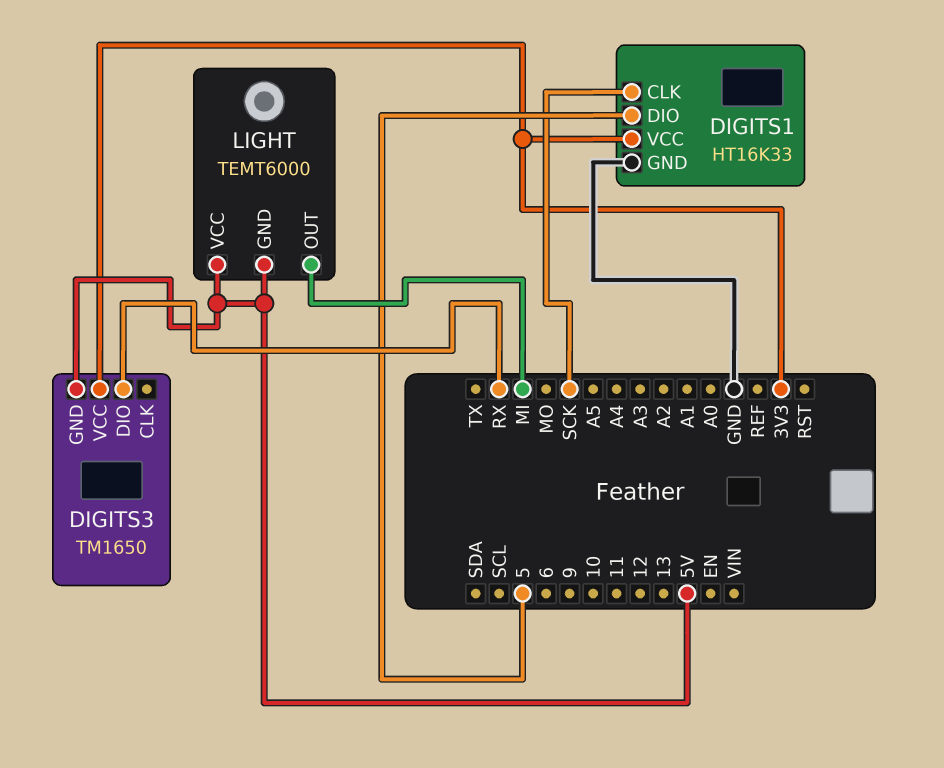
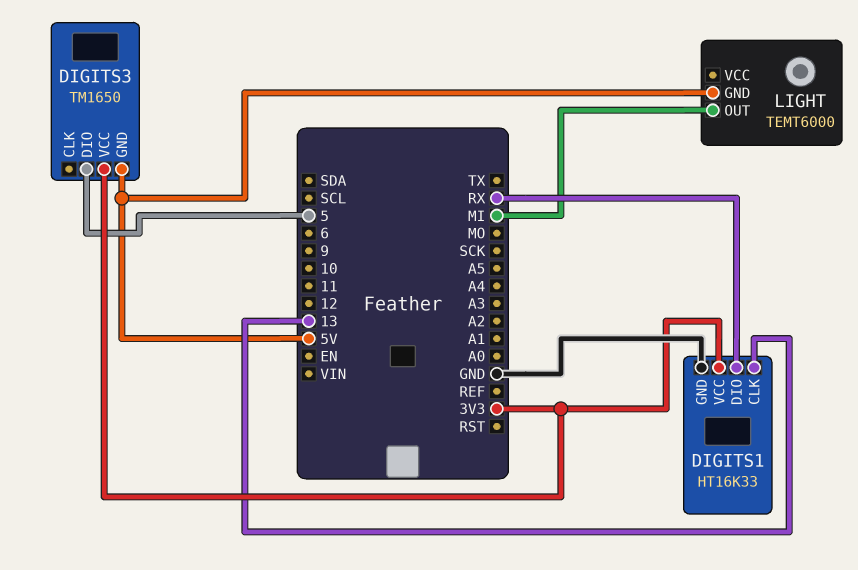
DIGITS1 pin CLK: SCK -> 13
DIGITS1 pin DIO: 5 -> RX
DIGITS3 pin DIO: RX -> 5
LIGHT pin VCC: 5V -> none

